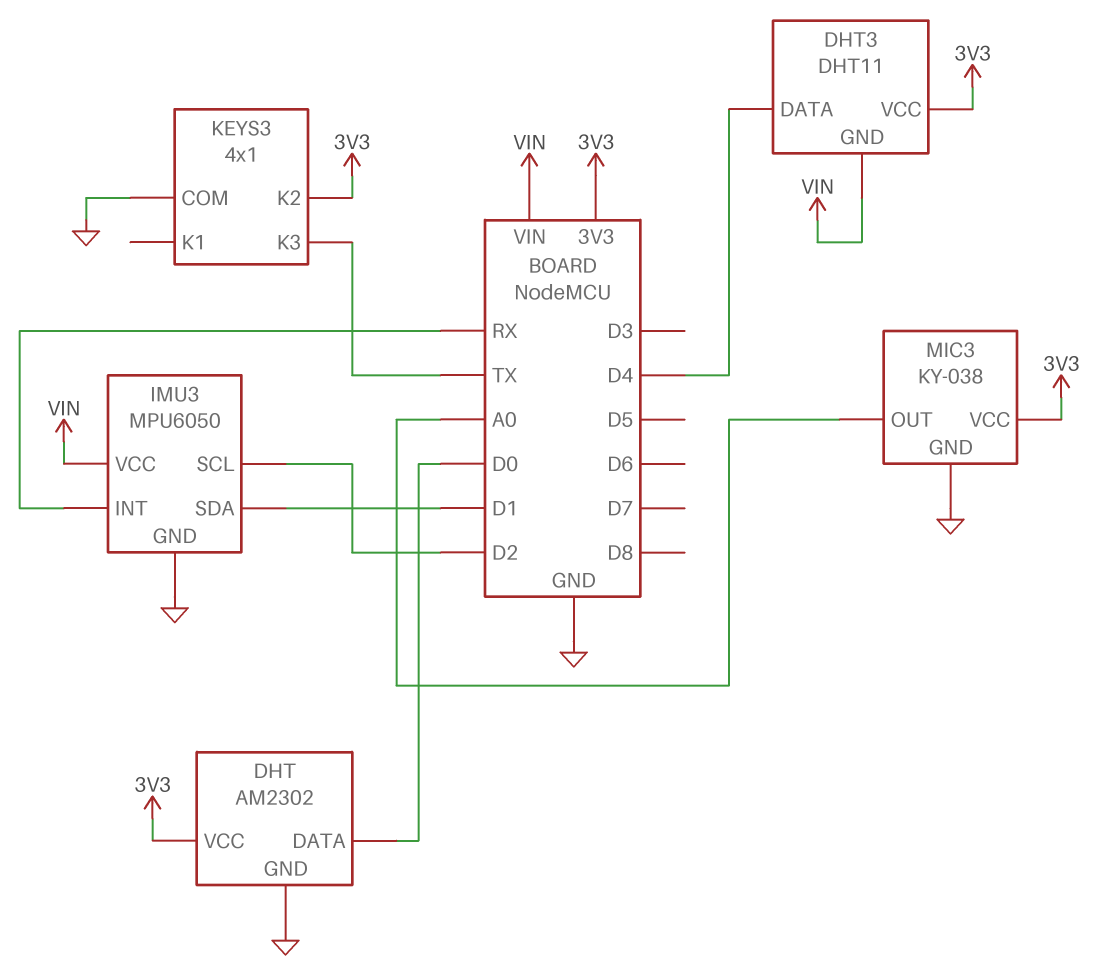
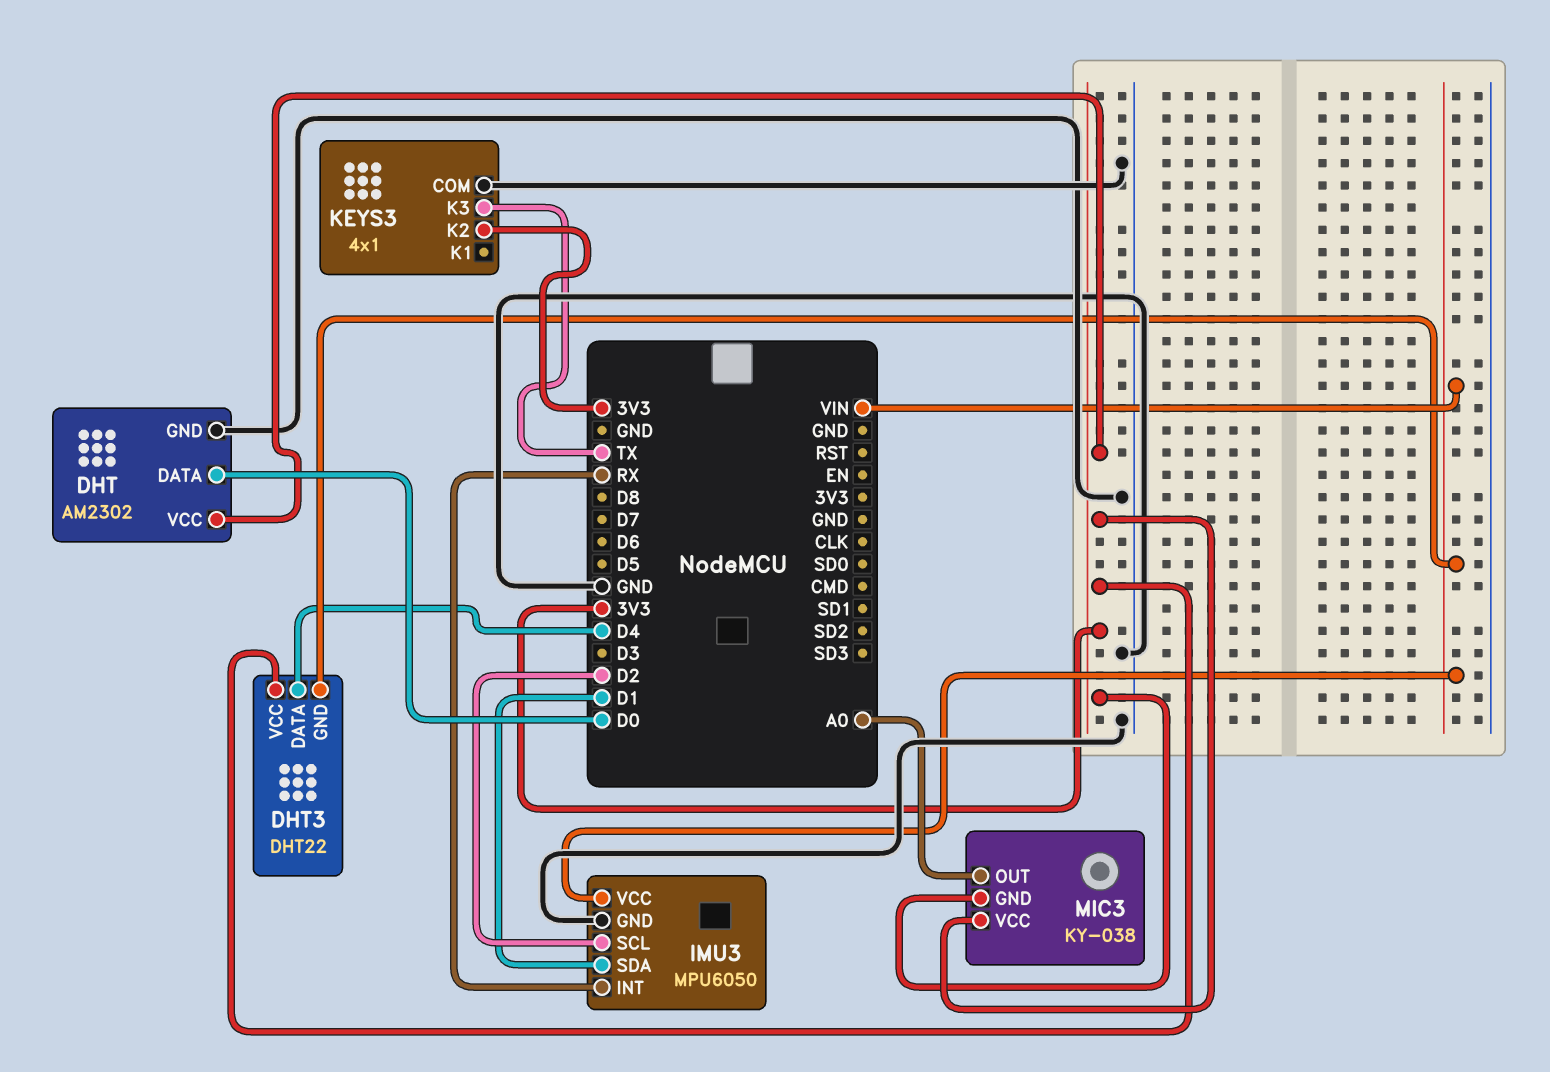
DHT3: DHT11 -> DHT22
MIC3 pin GND: GND -> 3V3

